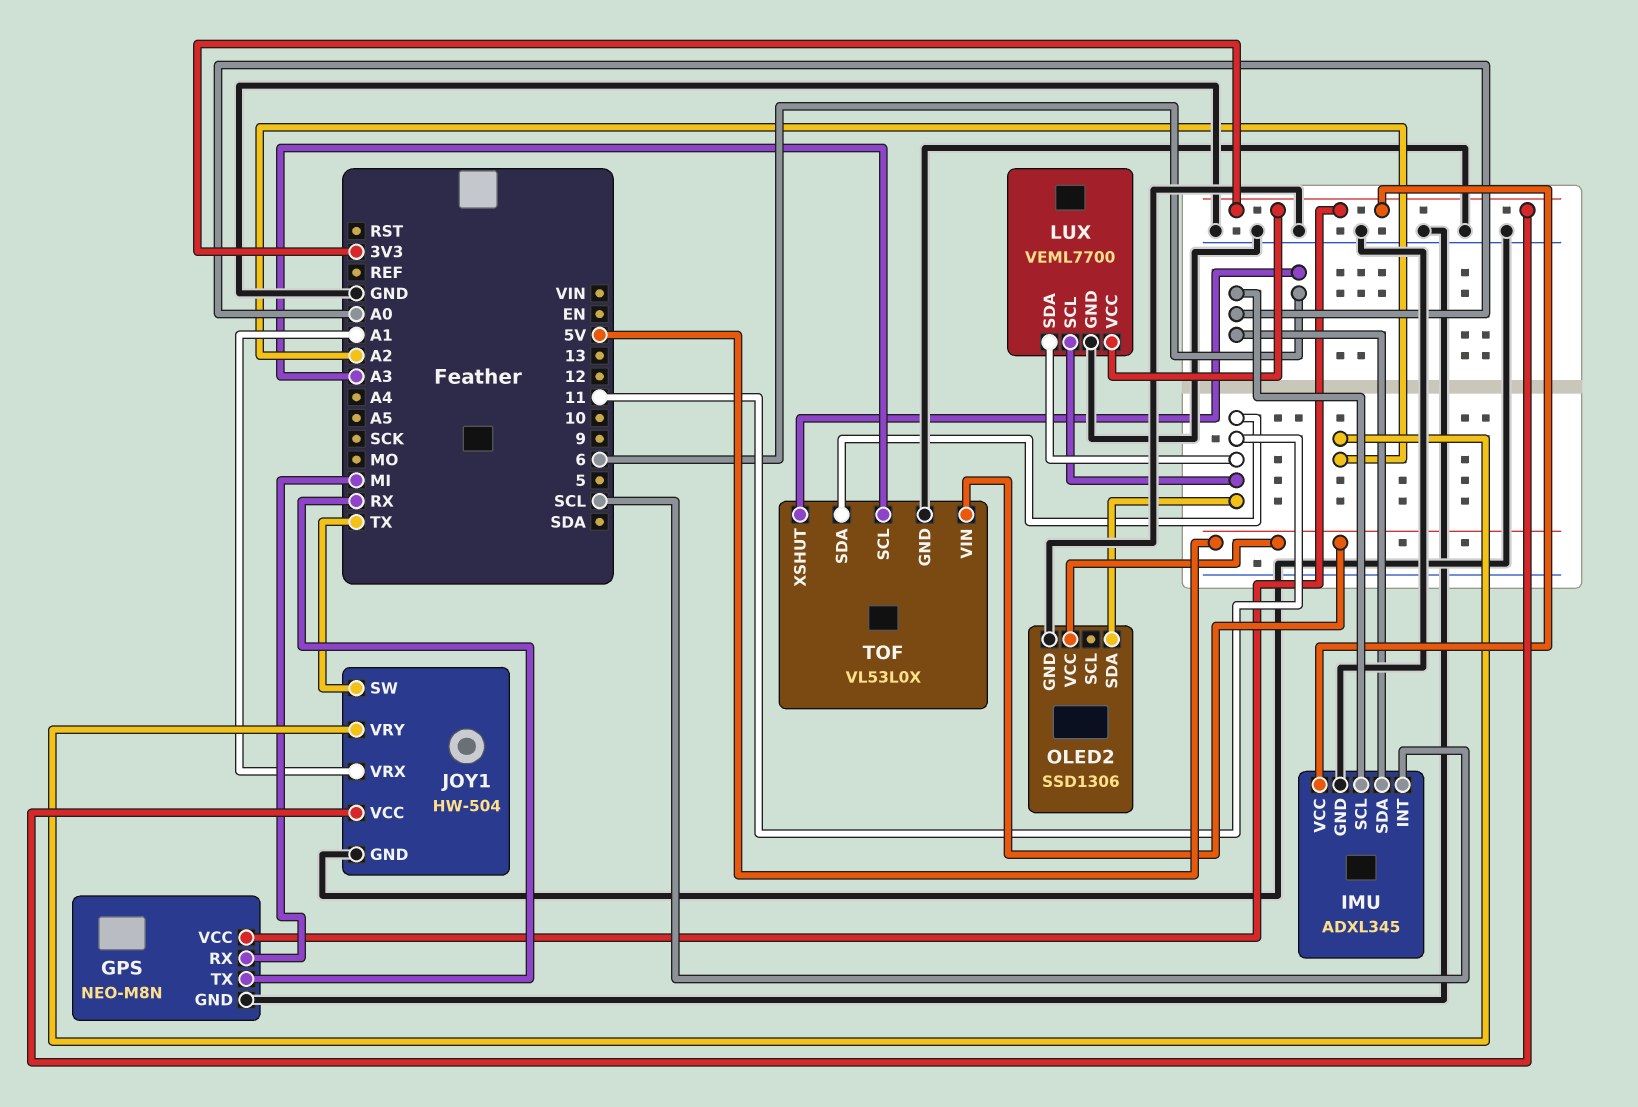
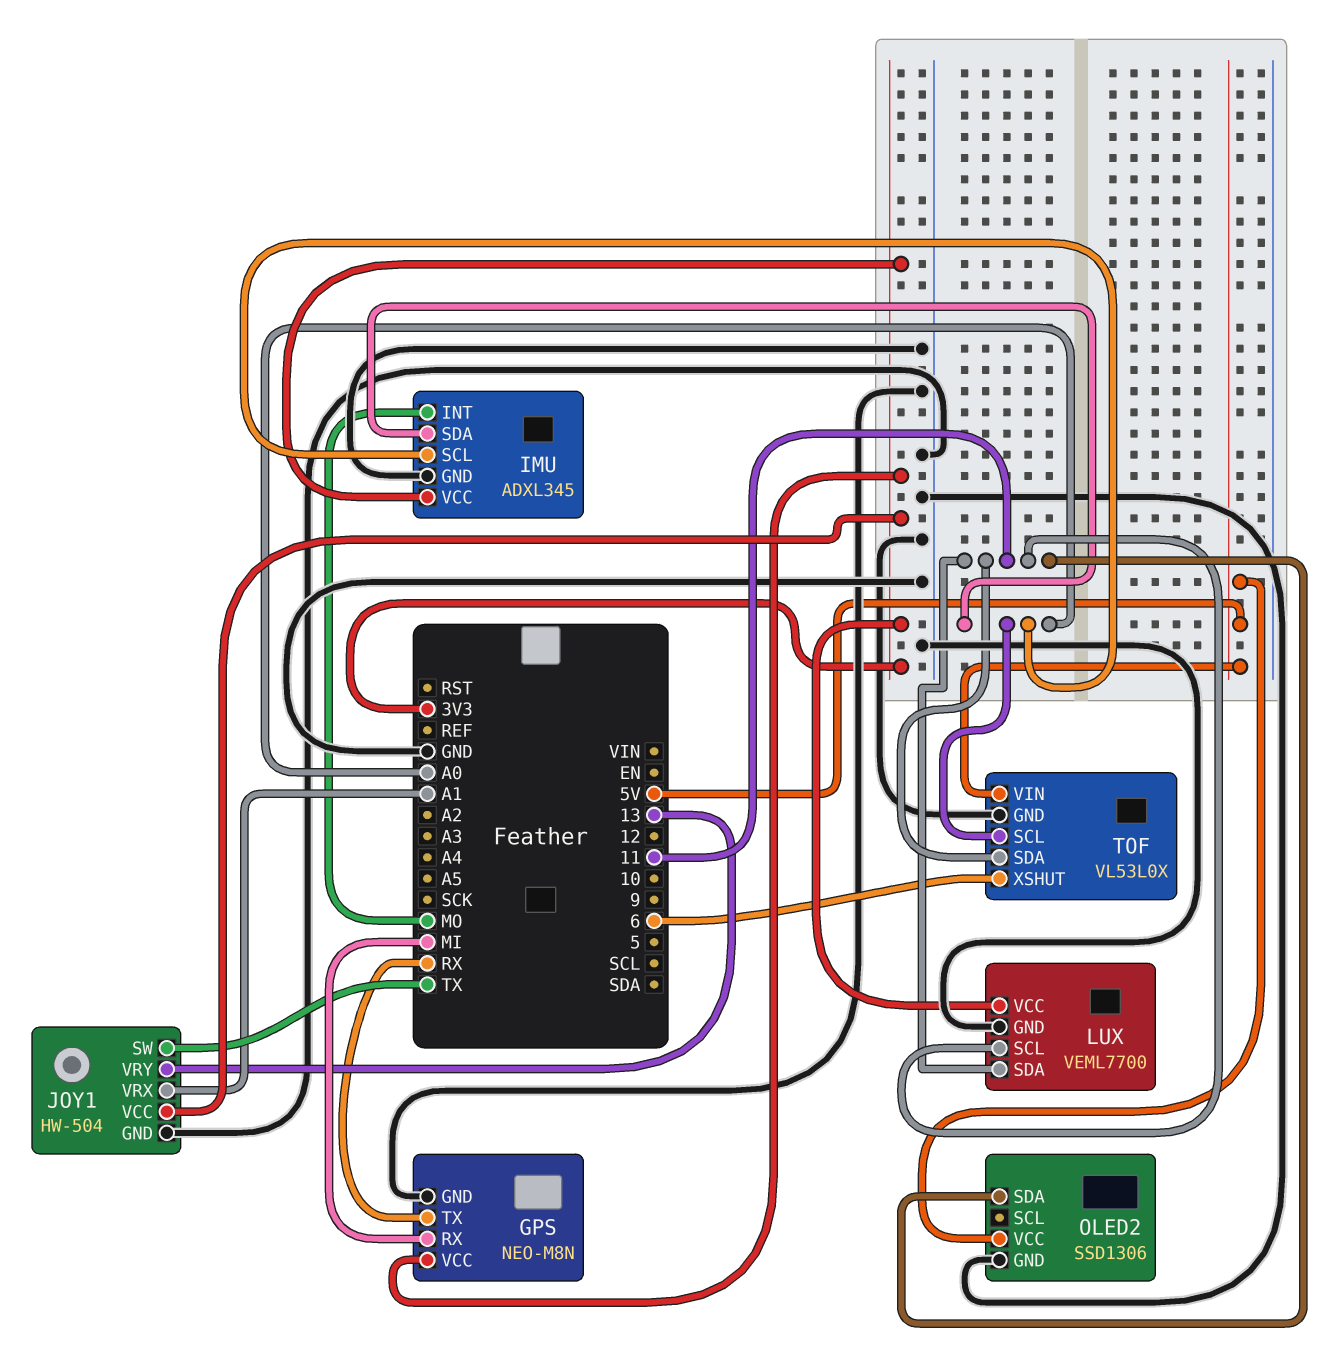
IMU pin INT: SCL -> MO
JOY1 pin VRY: A2 -> 13
TOF pin SCL: A3 -> A0

